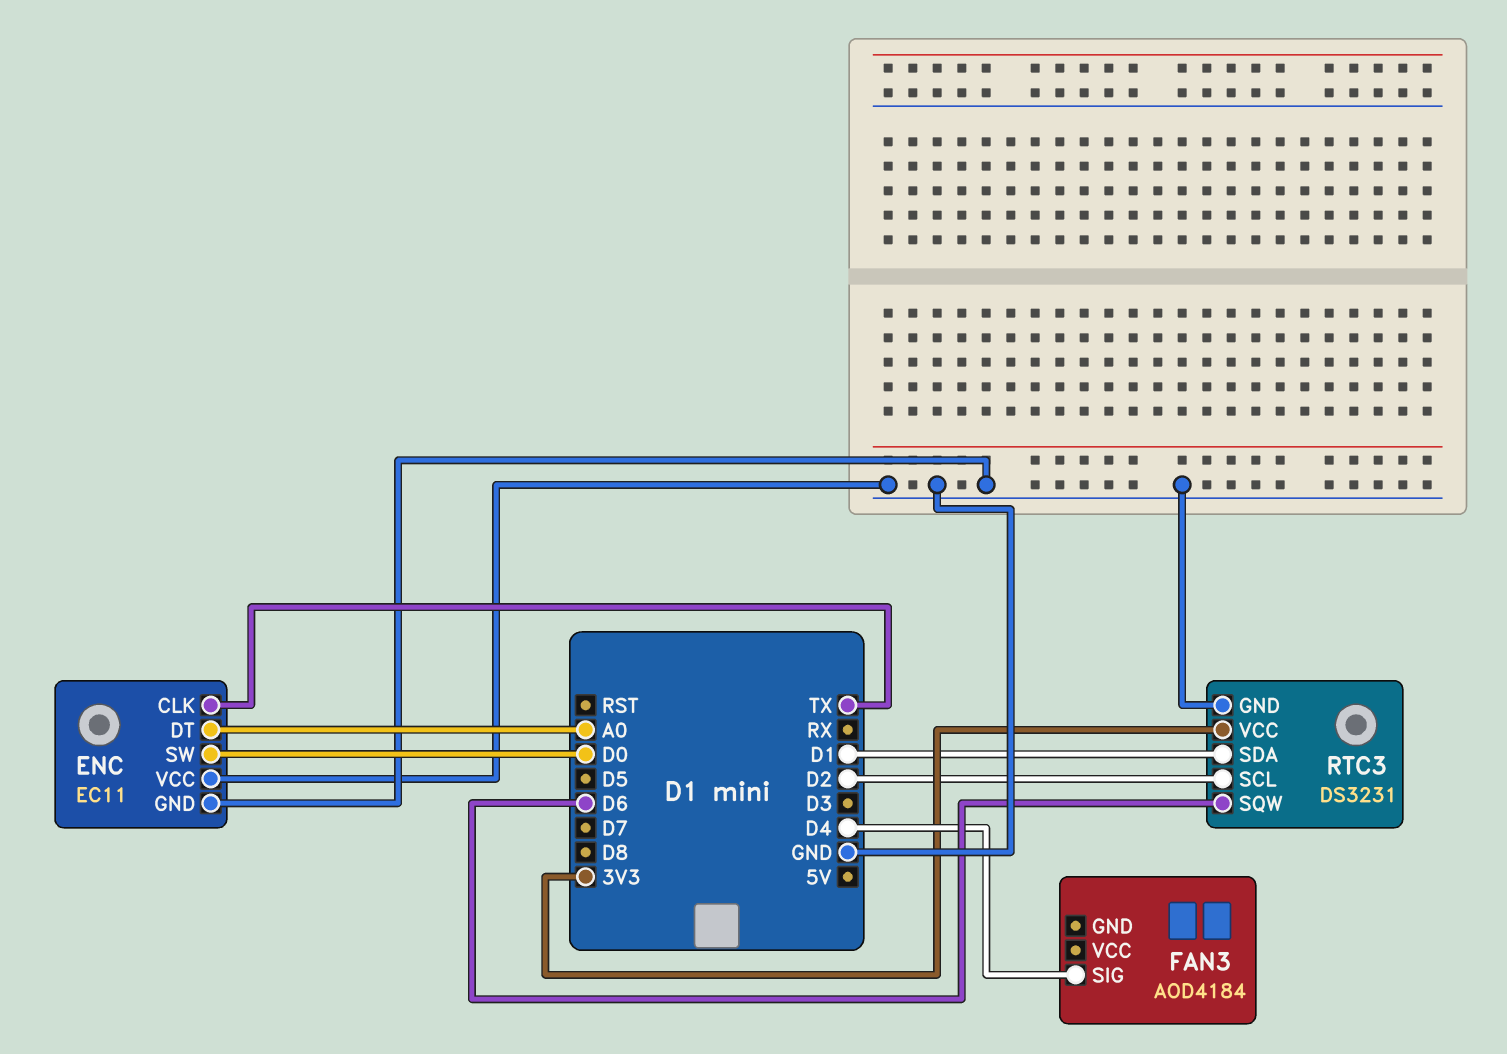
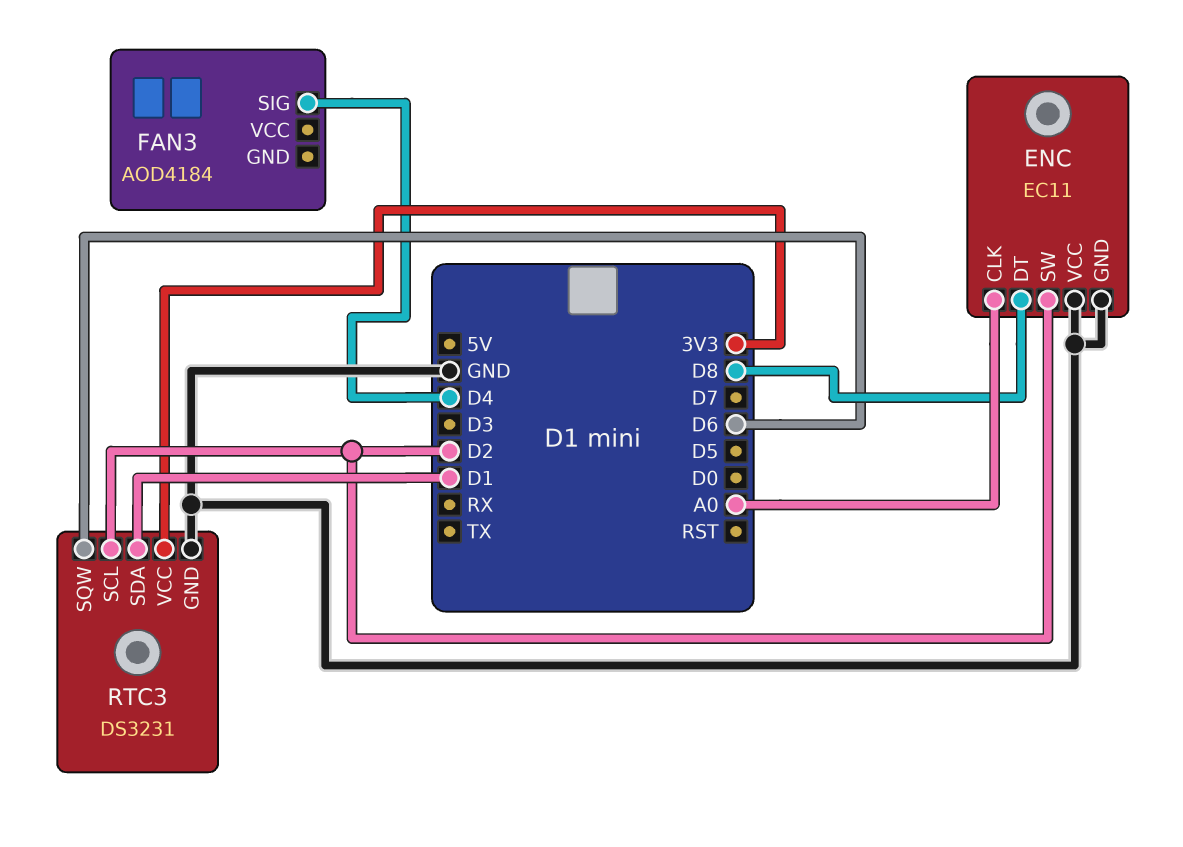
ENC pin CLK: TX -> A0
ENC pin DT: A0 -> D8
ENC pin SW: D0 -> D2

